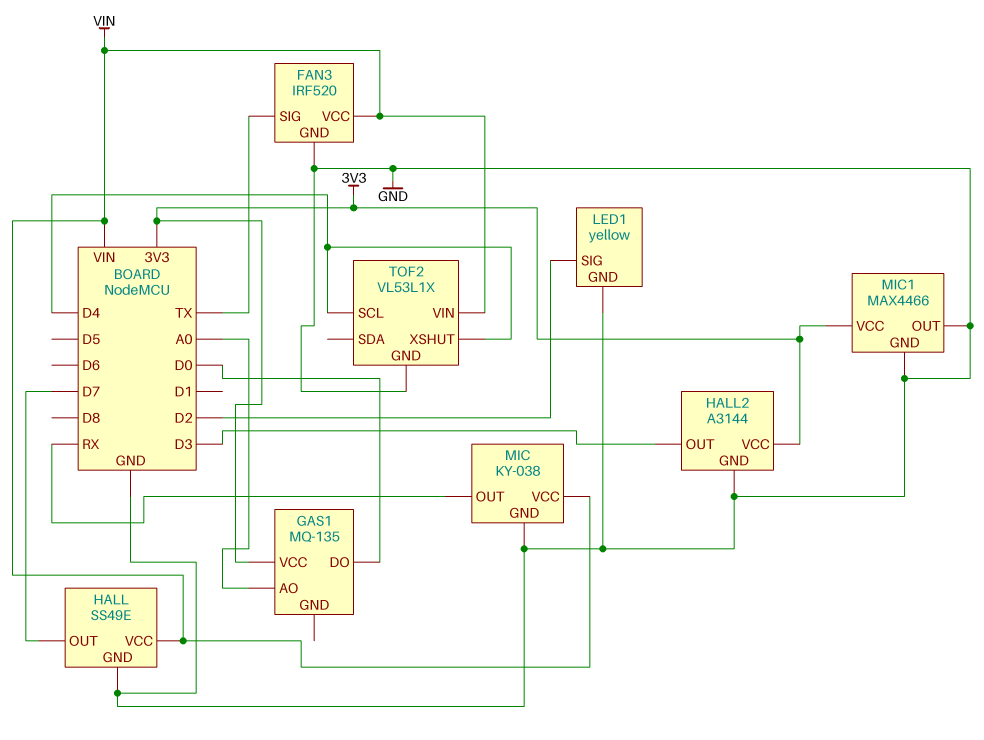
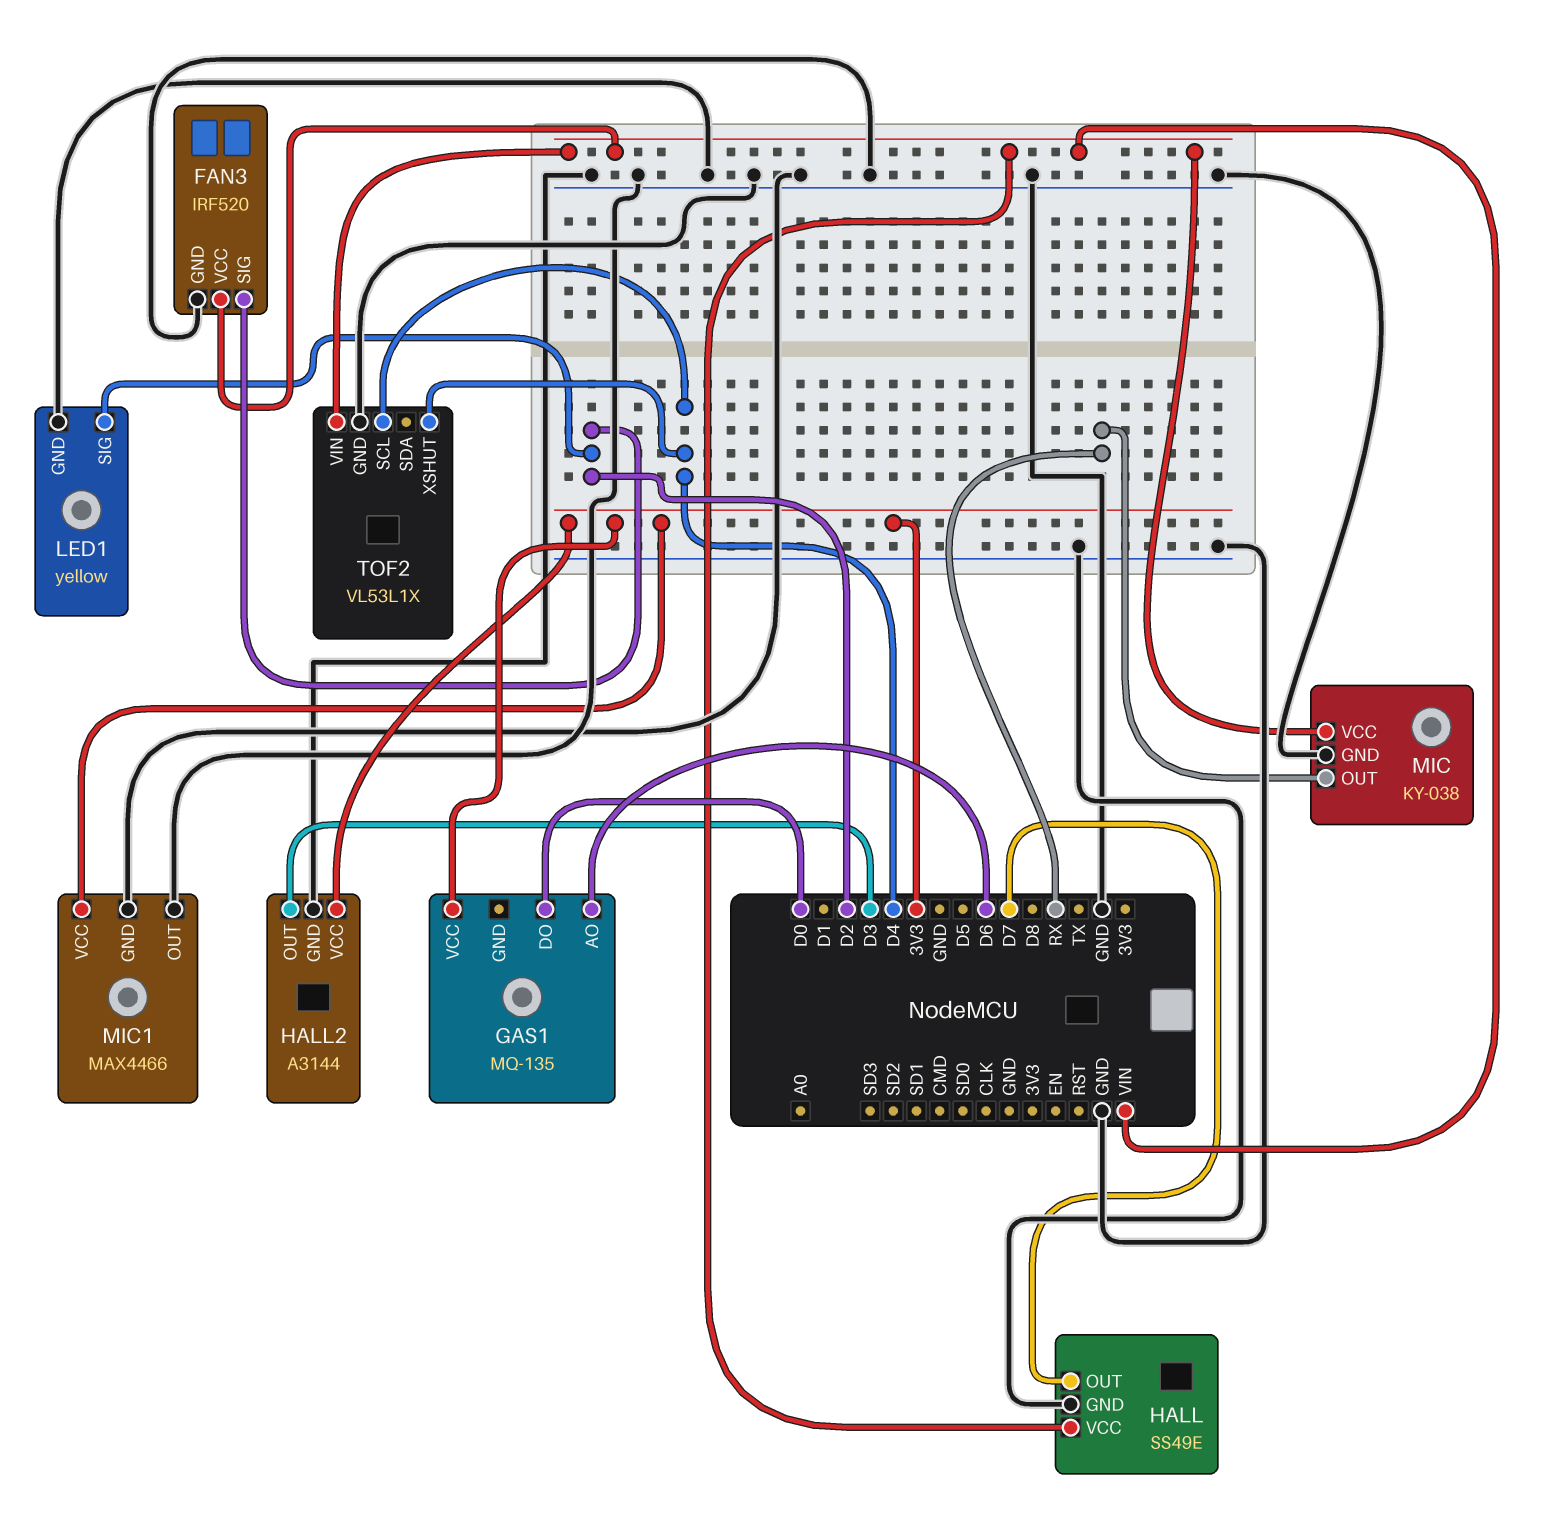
FAN3 pin SIG: TX -> D2
GAS1 pin AO: A0 -> D6

